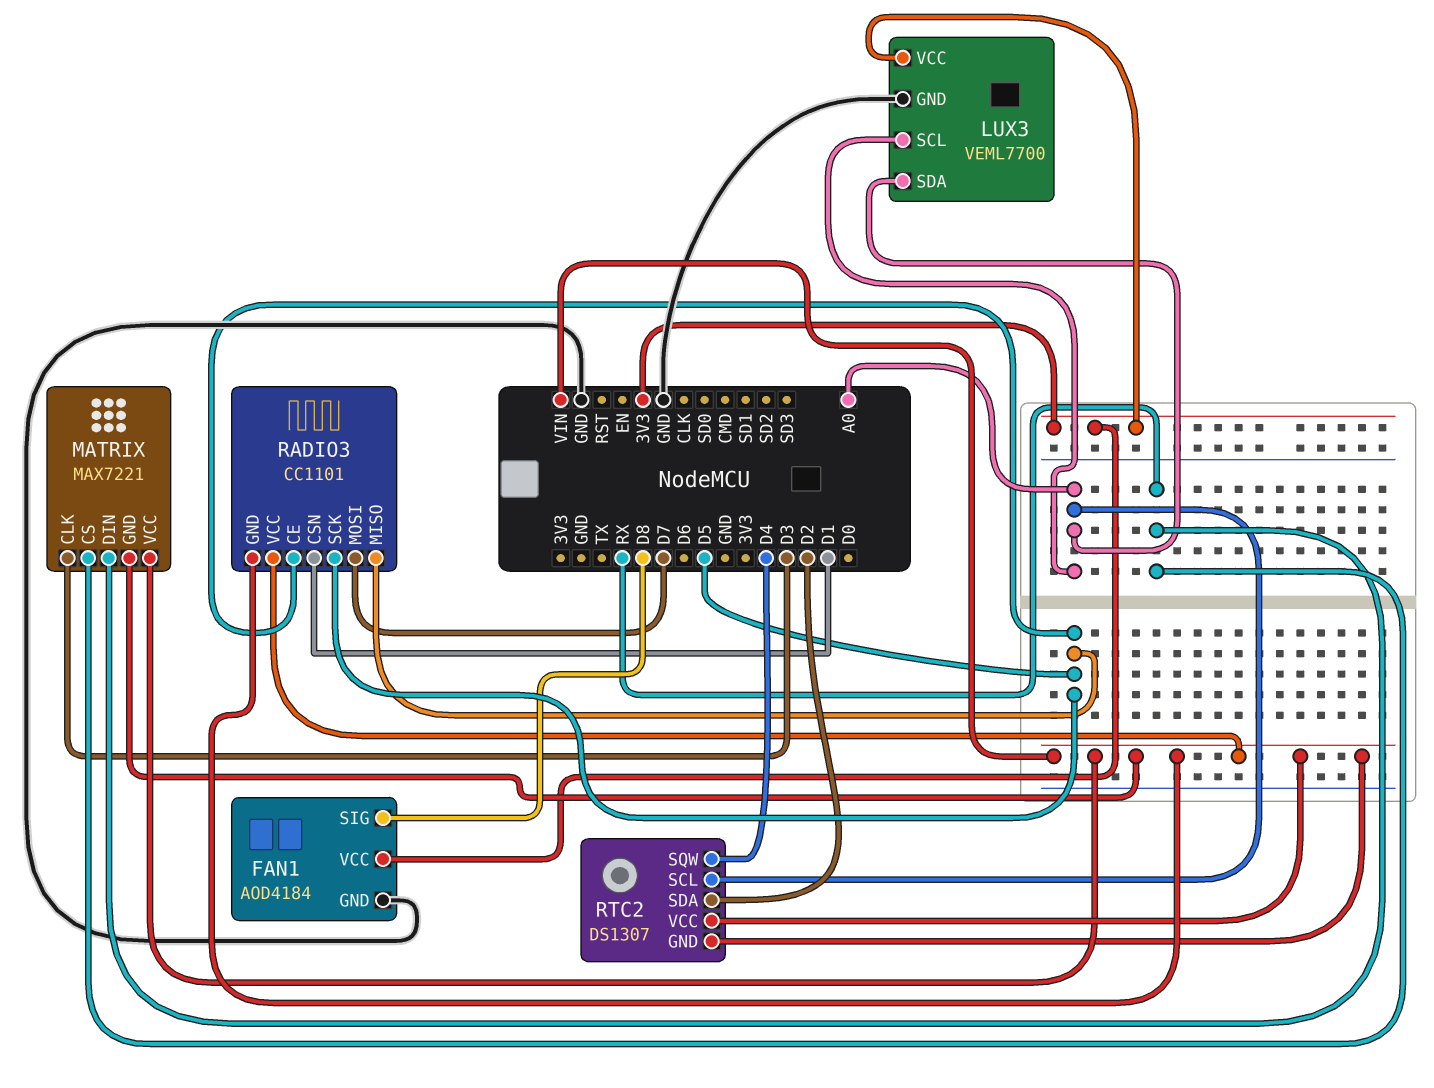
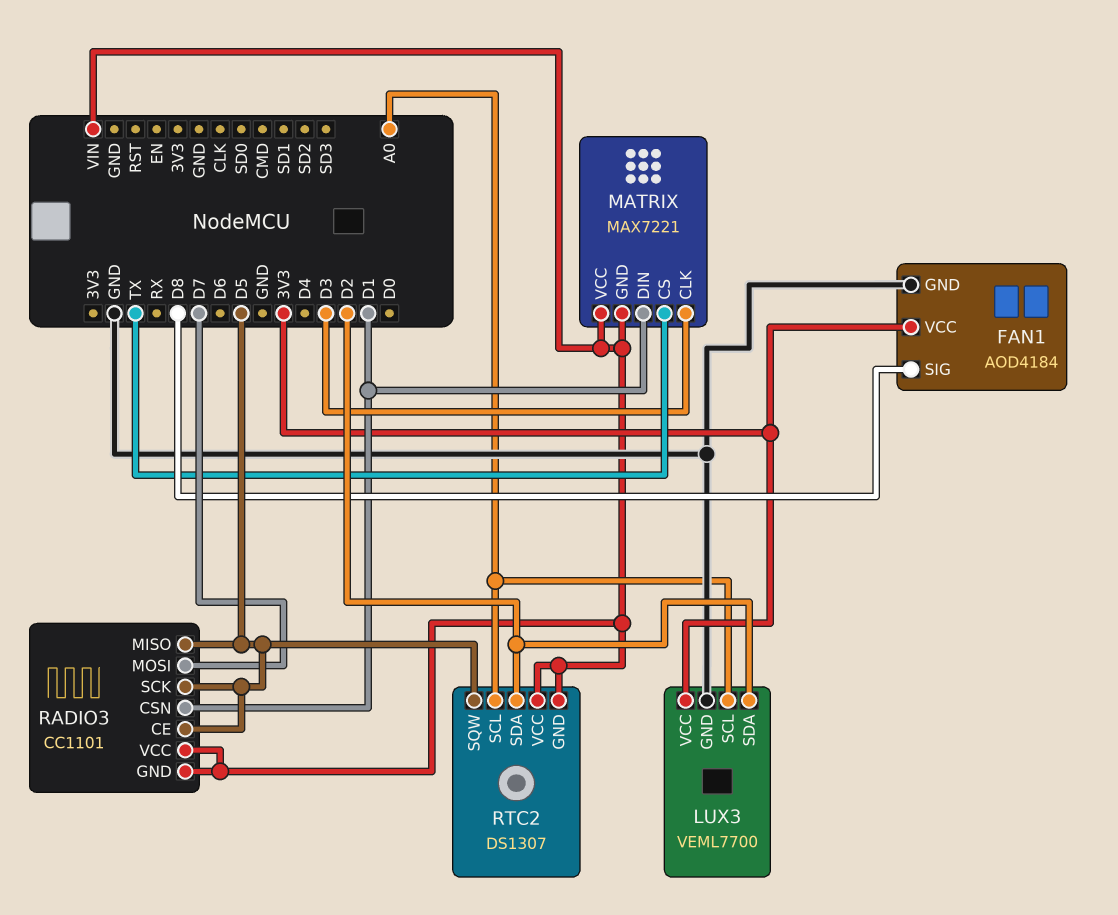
LUX3 pin SDA: A0 -> D2
MATRIX pin CS: RX -> TX
MATRIX pin DIN: RX -> D1
RTC2 pin SQW: D4 -> D5

